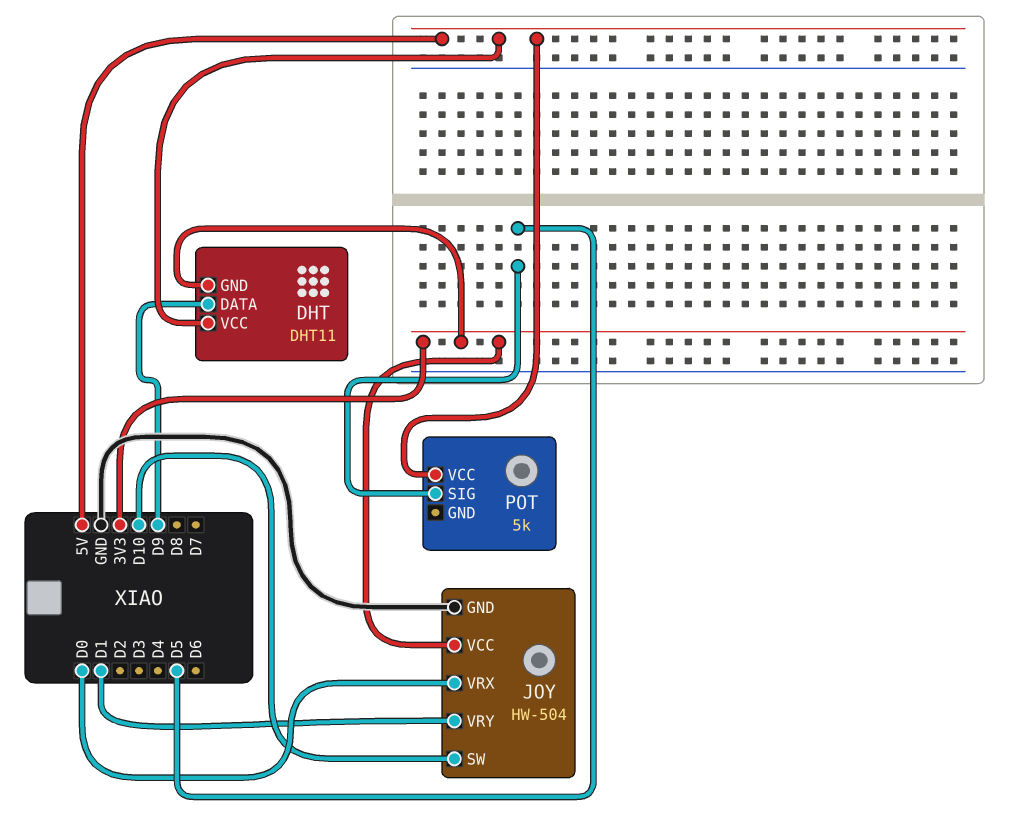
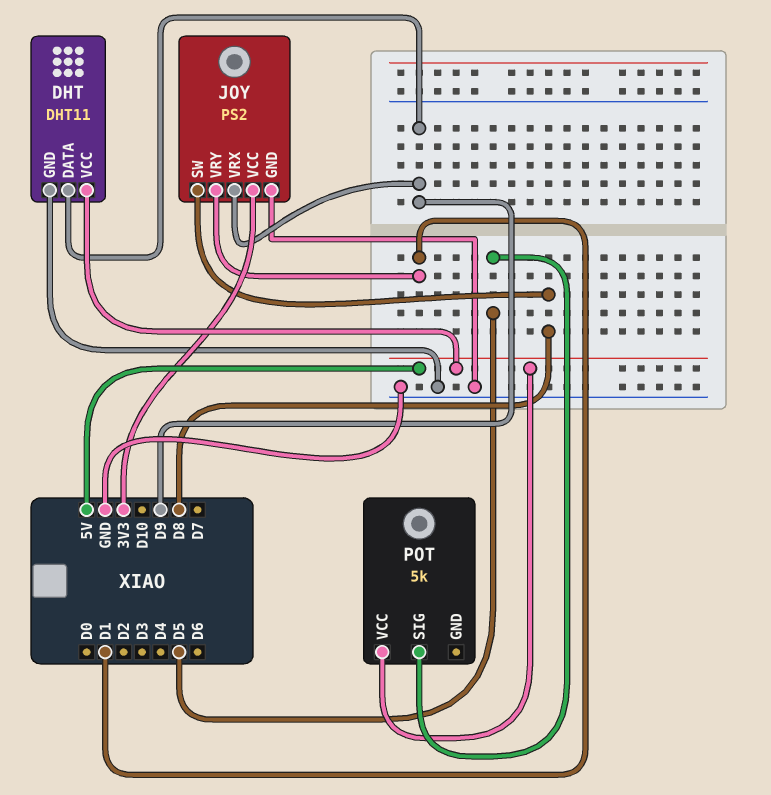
DHT pin GND: 3V3 -> GND
JOY: HW-504 -> PS2
JOY pin SW: D10 -> D8
JOY pin VRX: D0 -> D9

